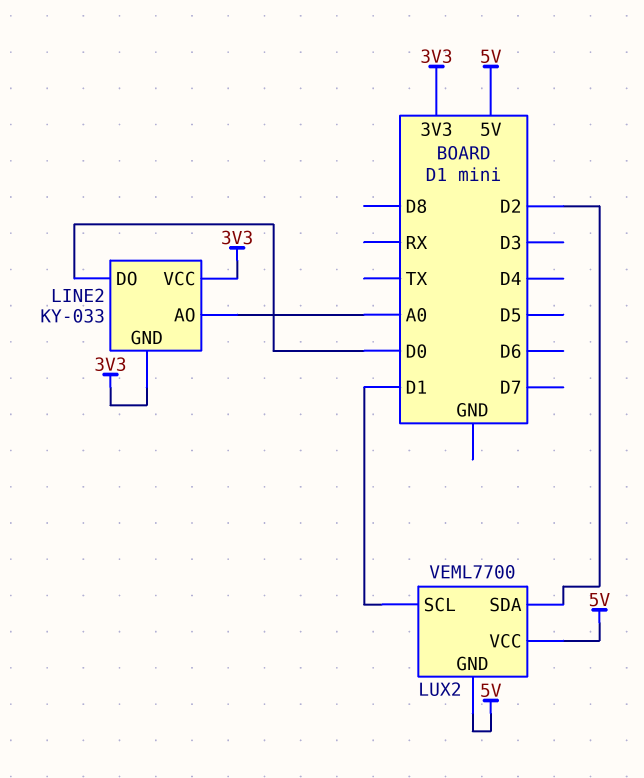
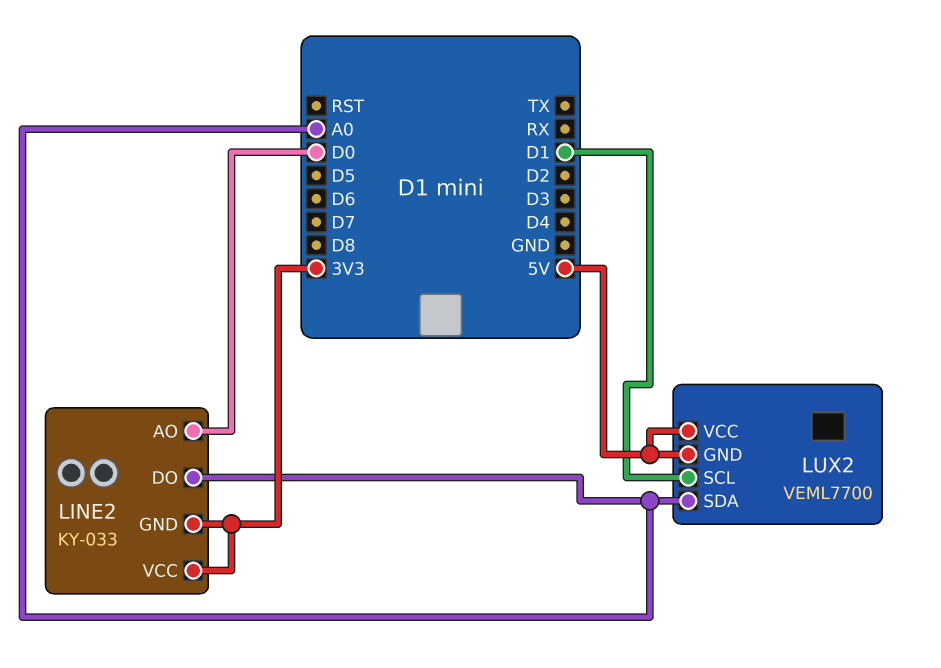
LINE2 pin AO: A0 -> D0
LINE2 pin DO: D0 -> A0
LUX2 pin SDA: D2 -> A0

